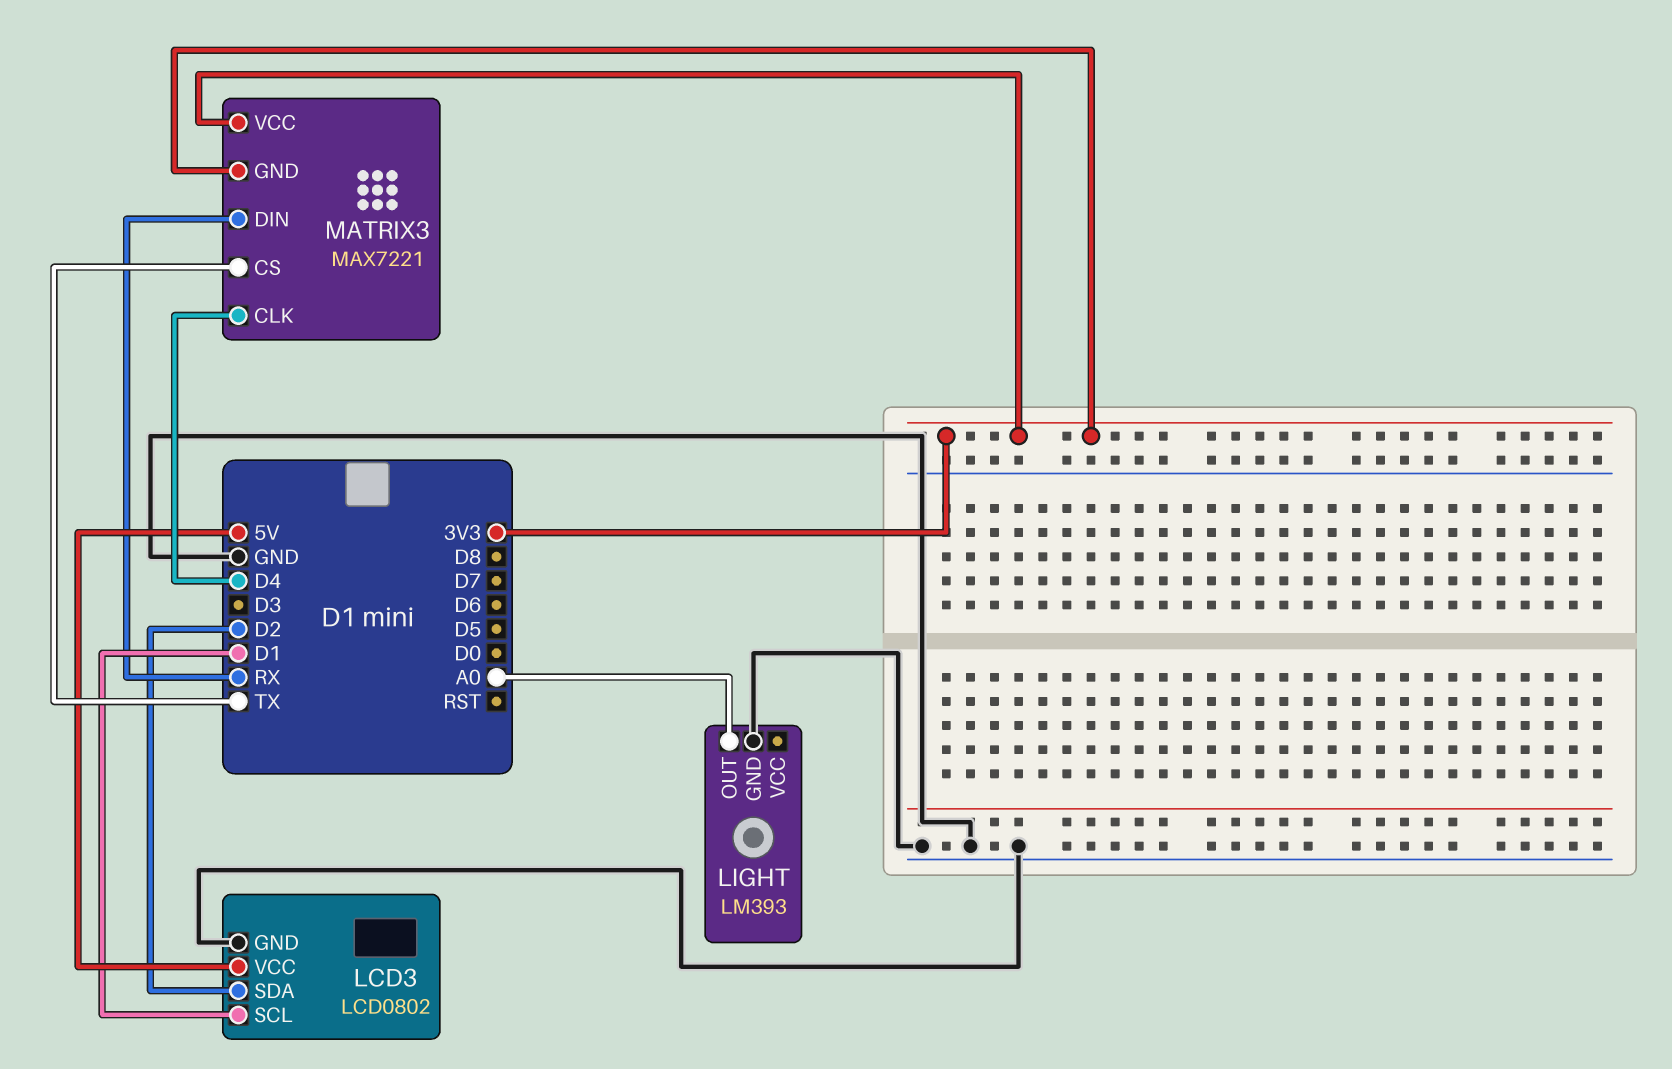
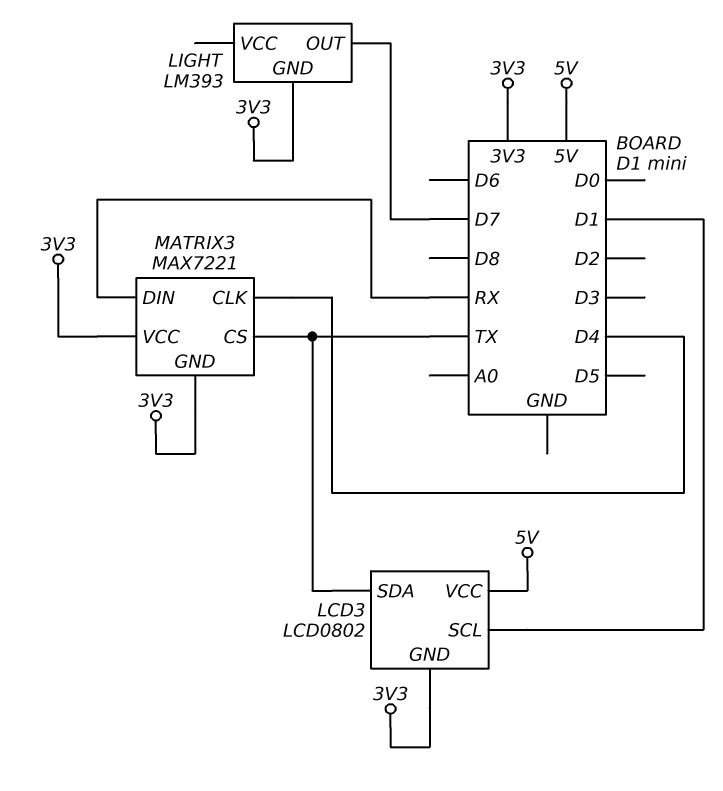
LCD3 pin GND: GND -> 3V3
LCD3 pin SDA: D2 -> TX
LIGHT pin GND: GND -> 3V3
LIGHT pin OUT: A0 -> D7

